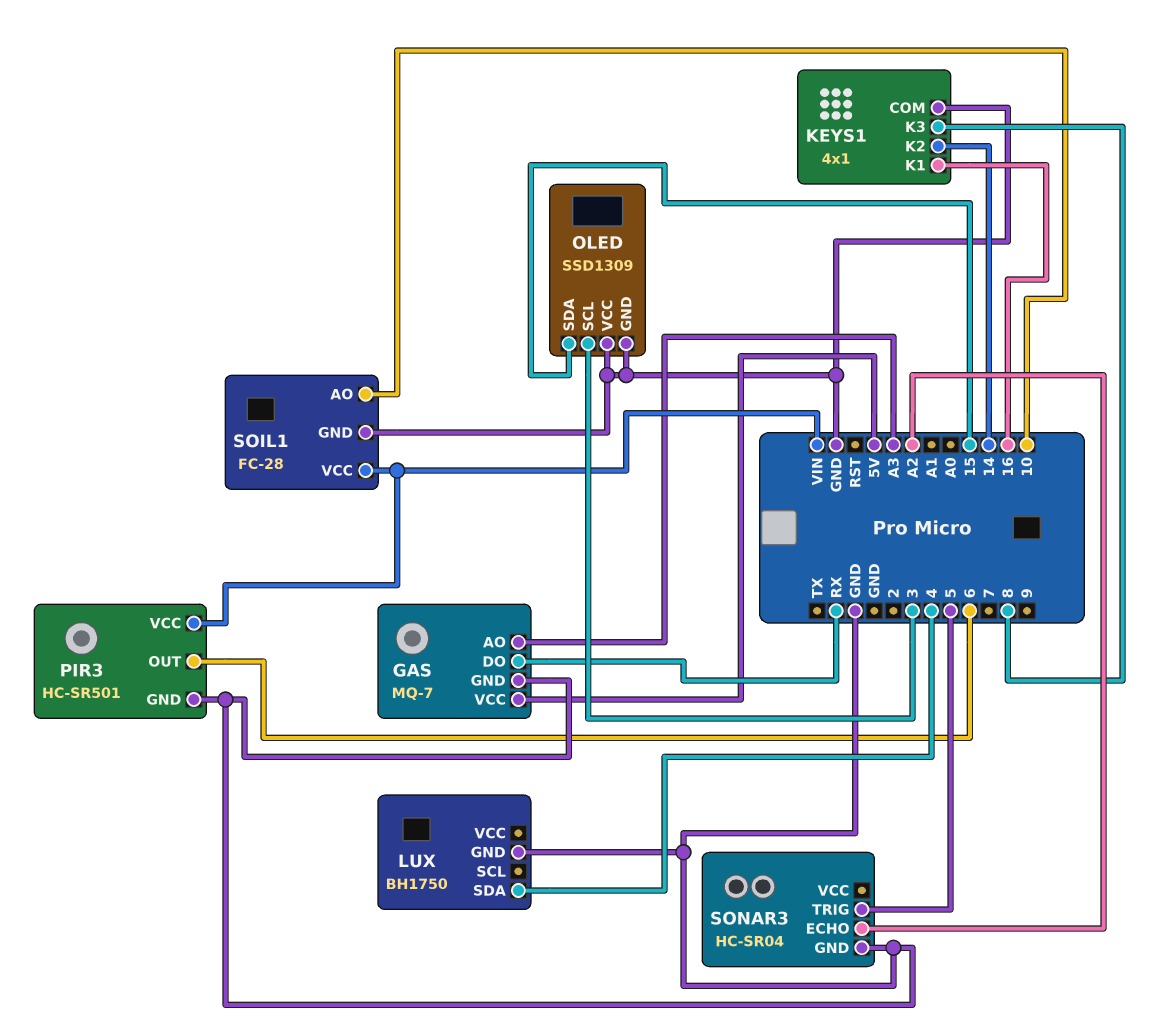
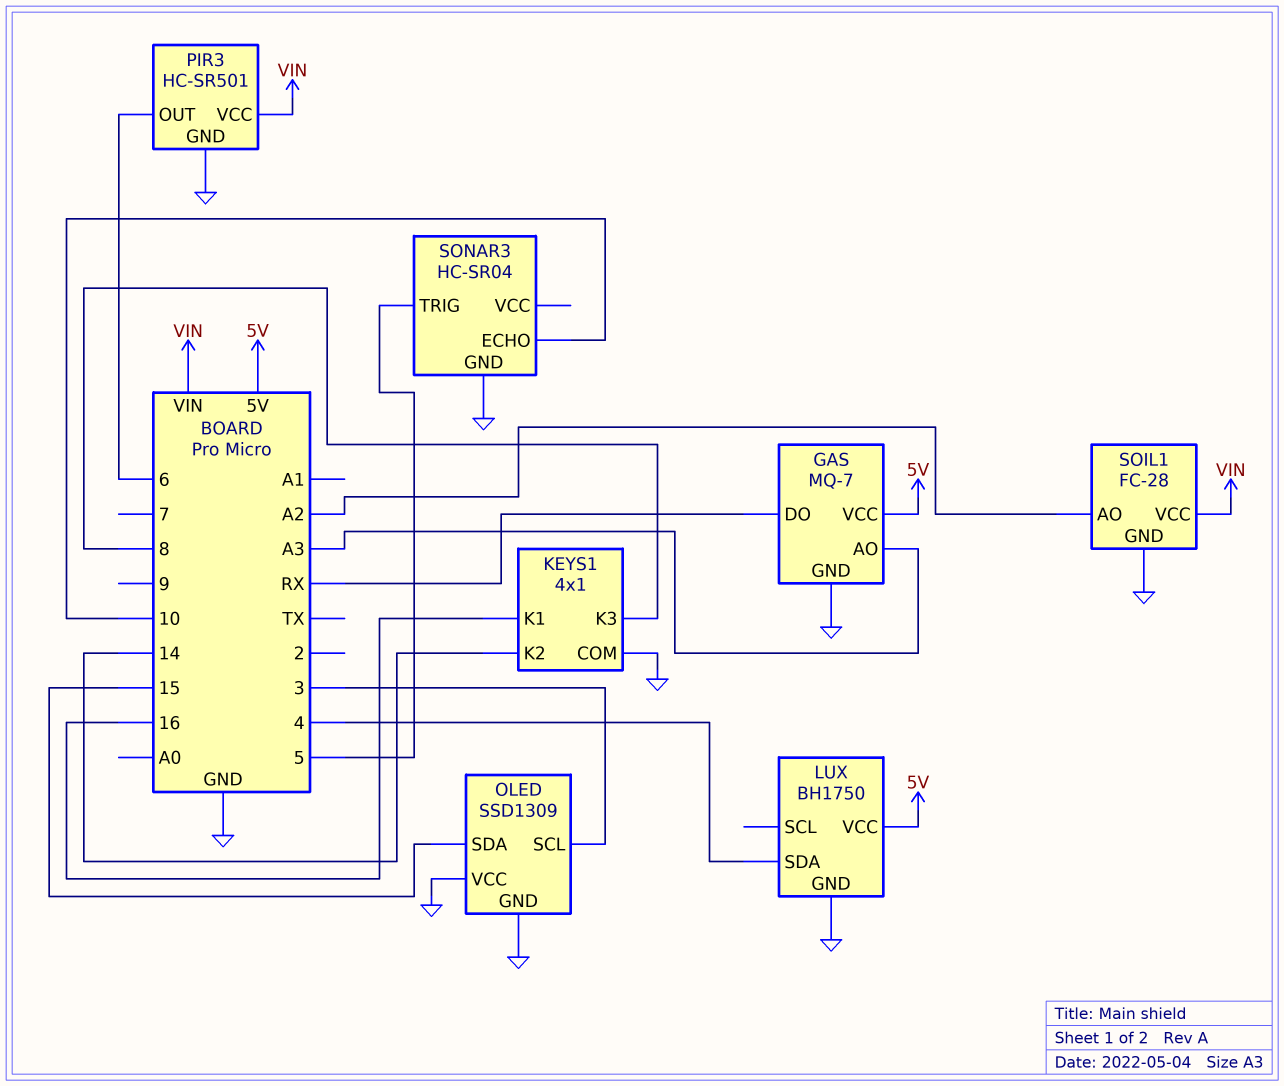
LUX pin VCC: none -> 5V
SOIL1 pin AO: 10 -> A2
SONAR3 pin ECHO: A2 -> 10

